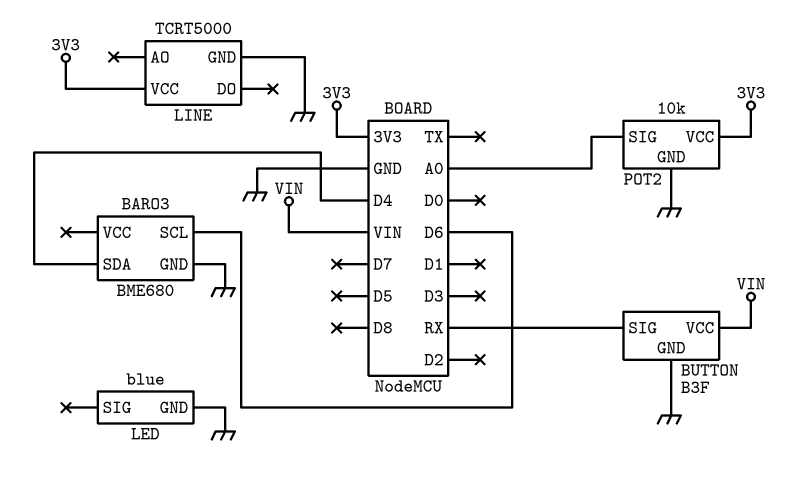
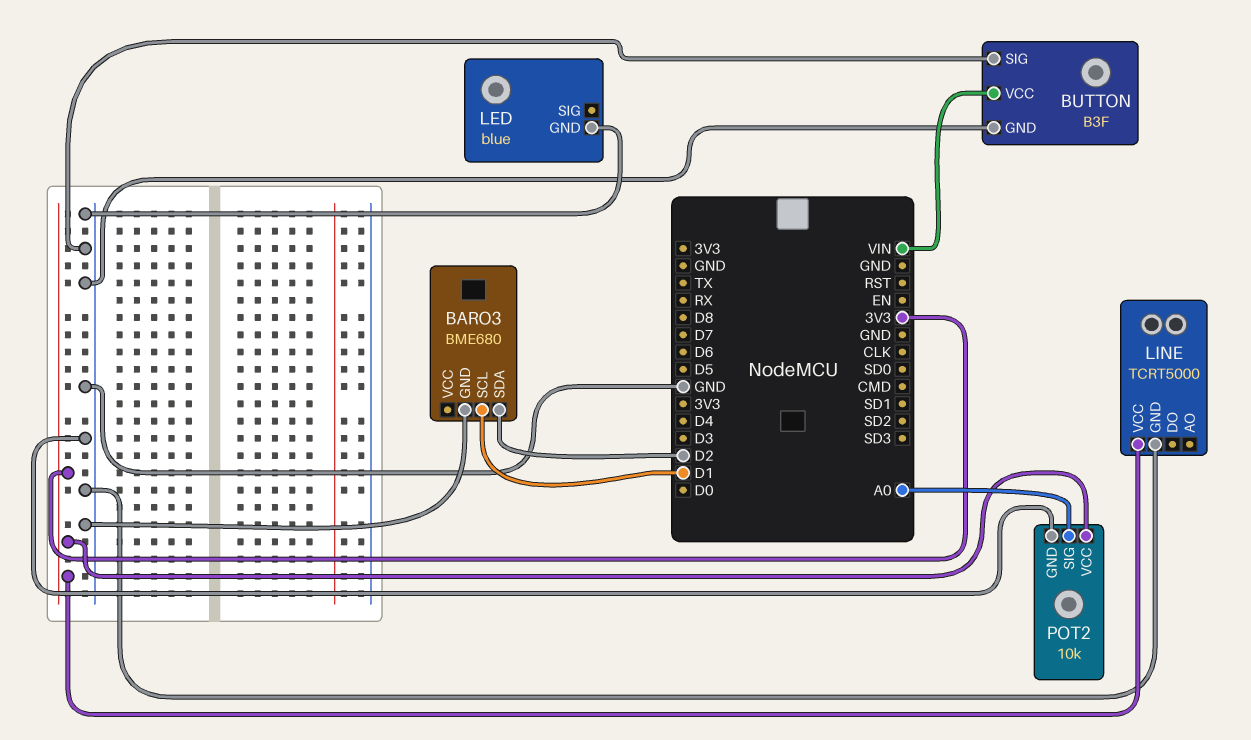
BARO3 pin SCL: D6 -> D1
BARO3 pin SDA: D4 -> D2
BUTTON pin SIG: RX -> GND

